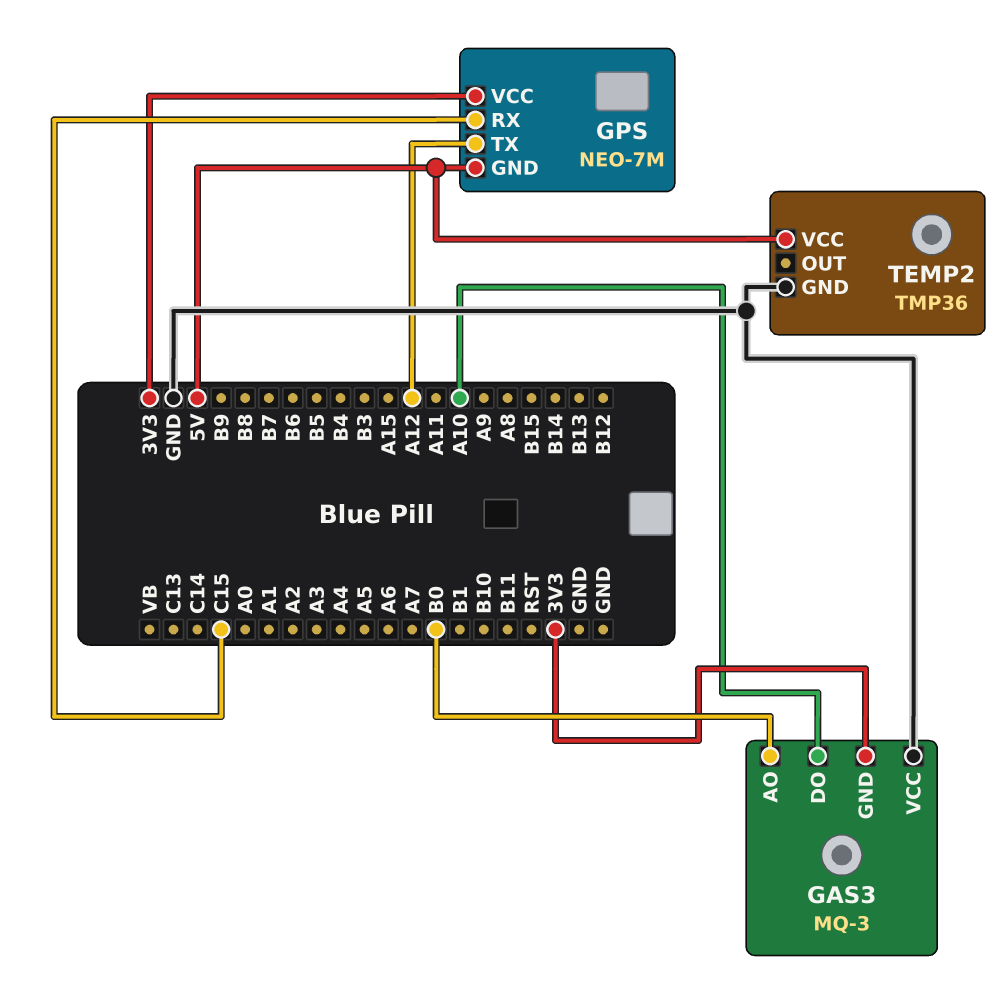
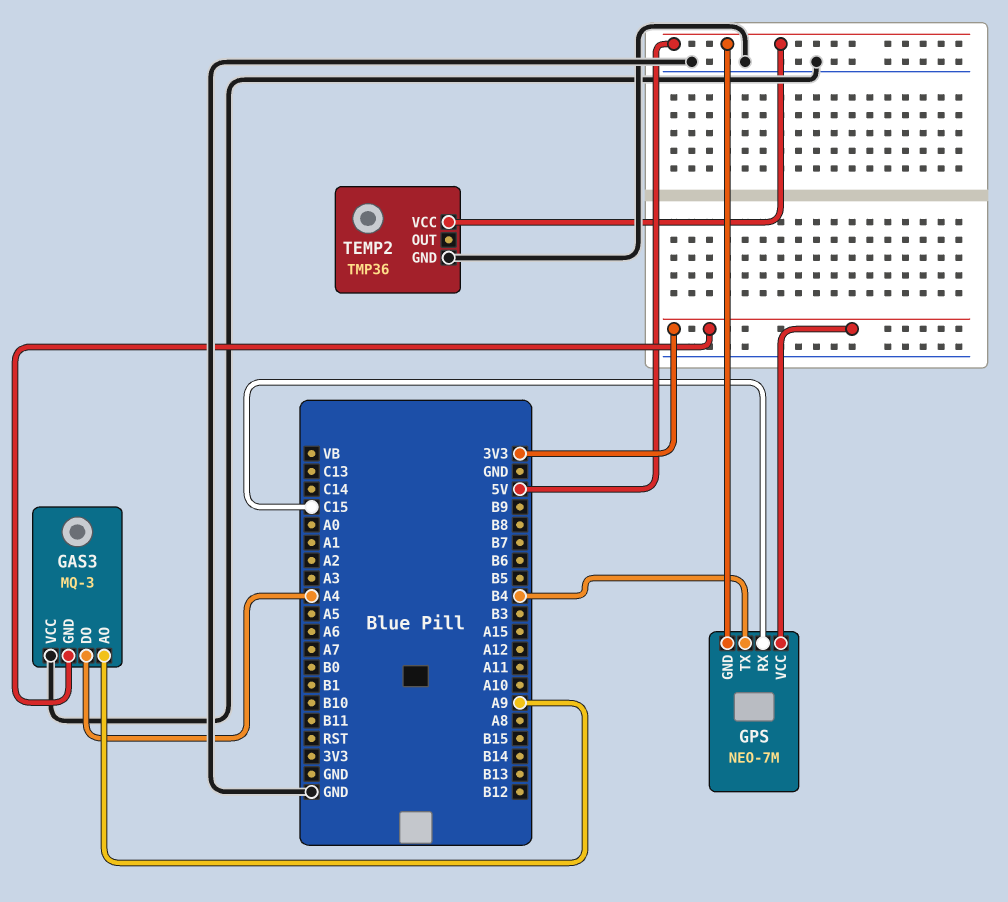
GAS3 pin AO: B0 -> A9
GAS3 pin DO: A10 -> A4
GPS pin TX: A12 -> B4

